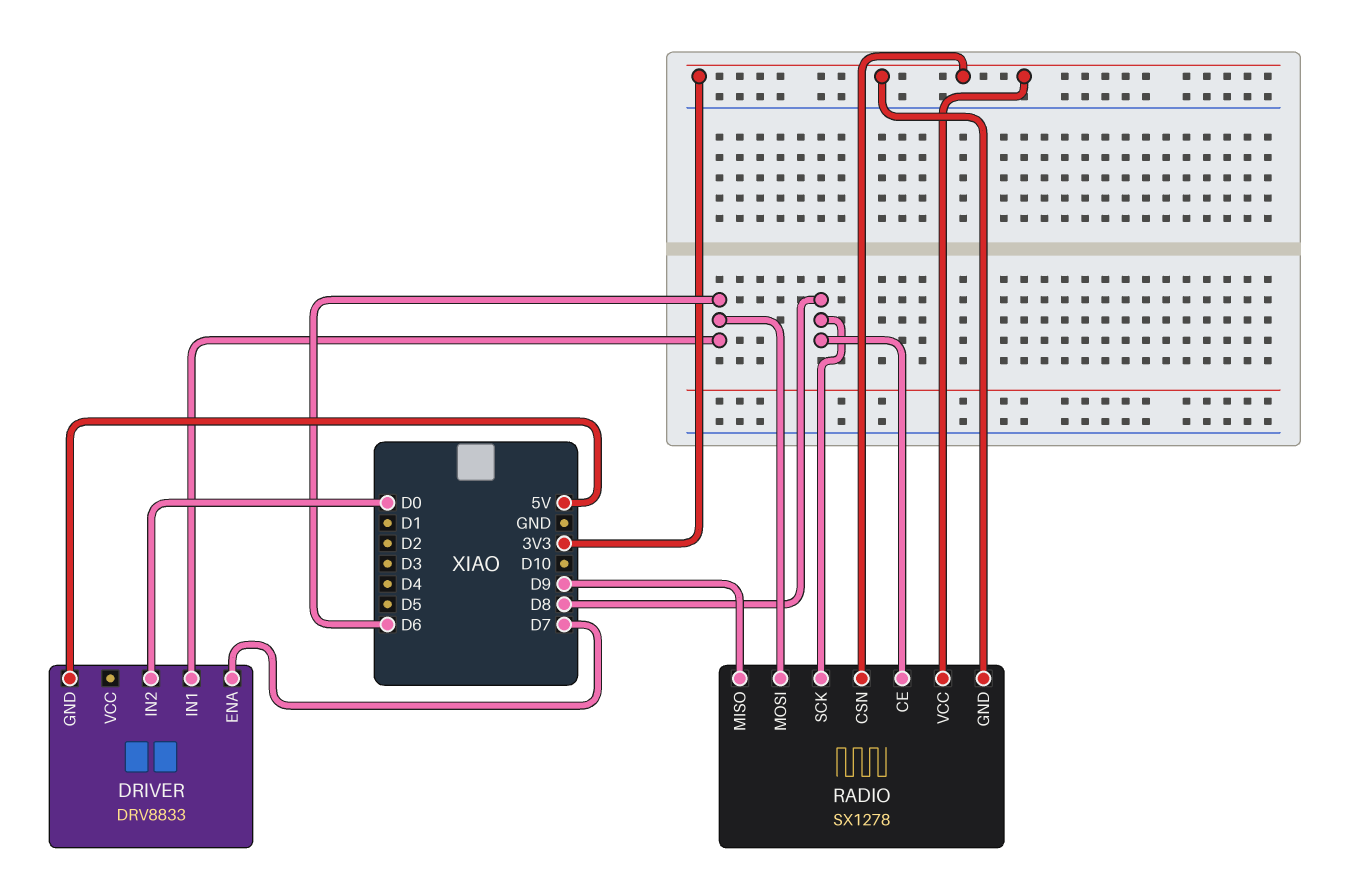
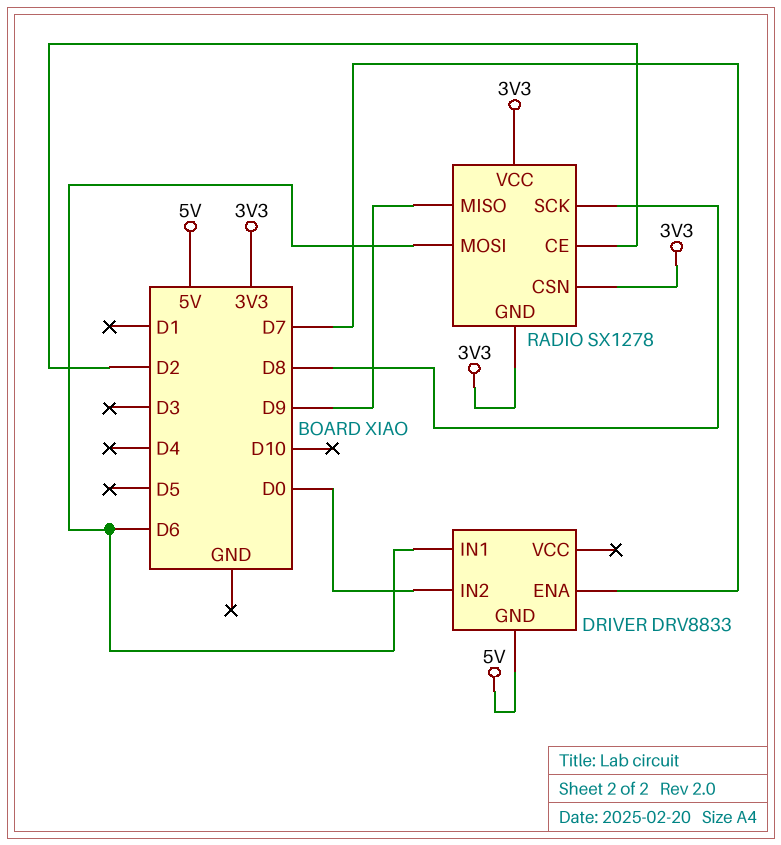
RADIO pin CE: D8 -> D2

